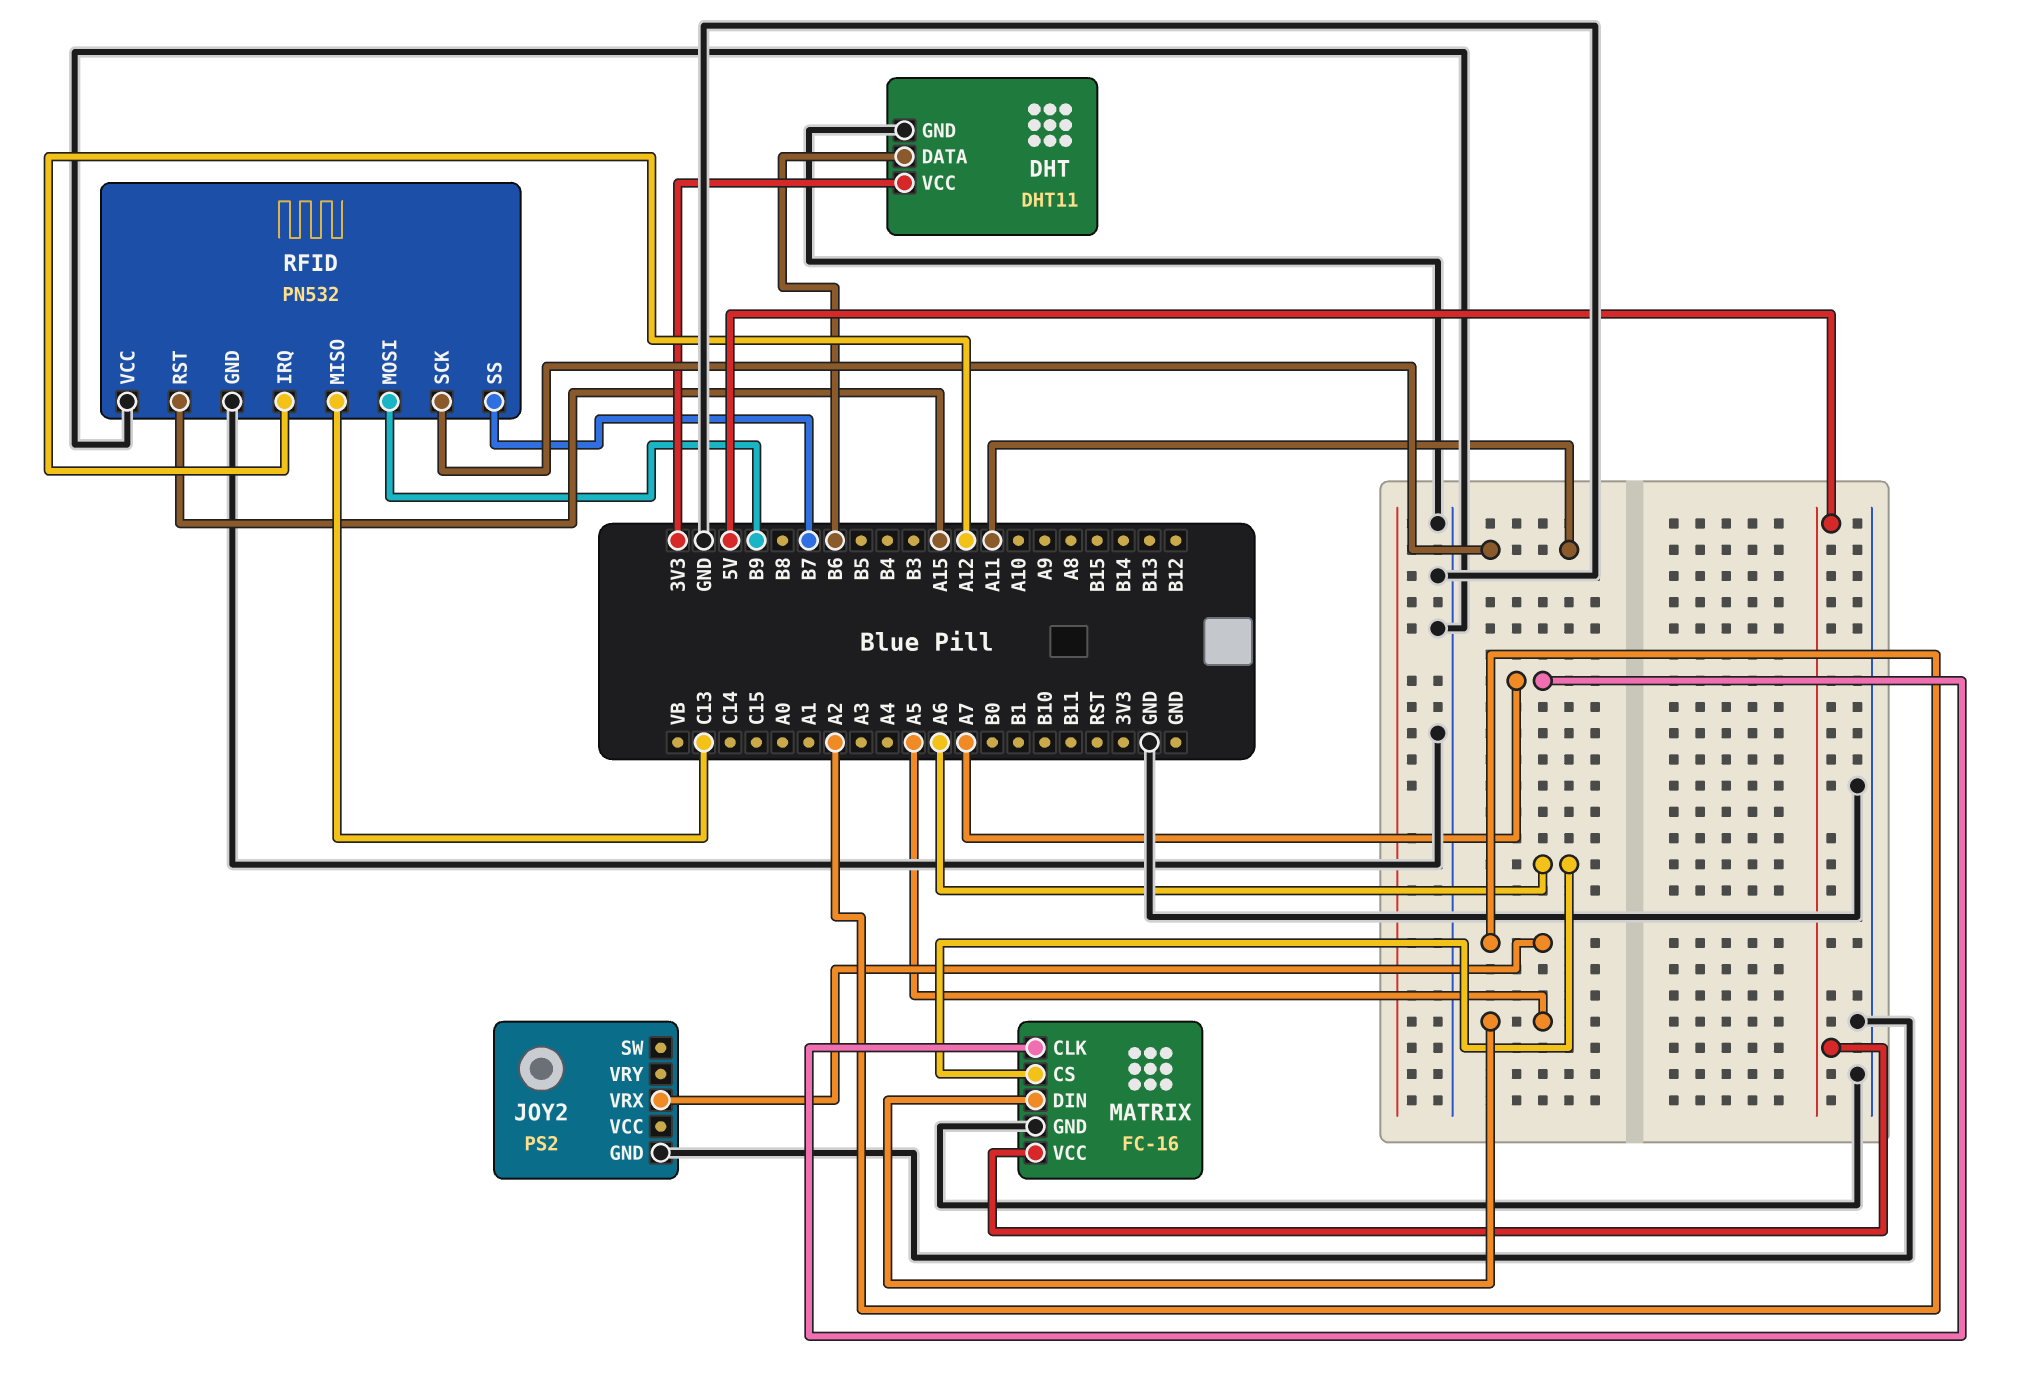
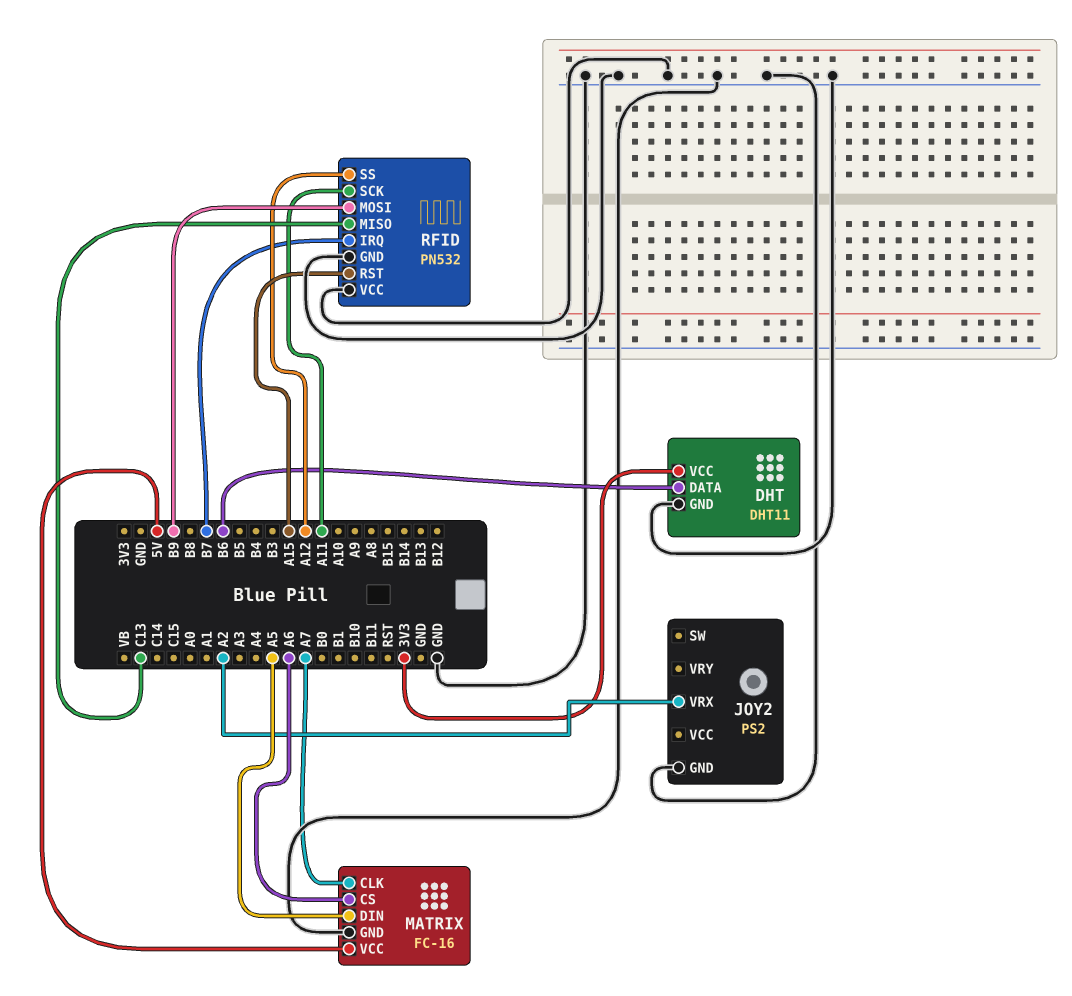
RFID pin IRQ: A12 -> B7
RFID pin SS: B7 -> A12

